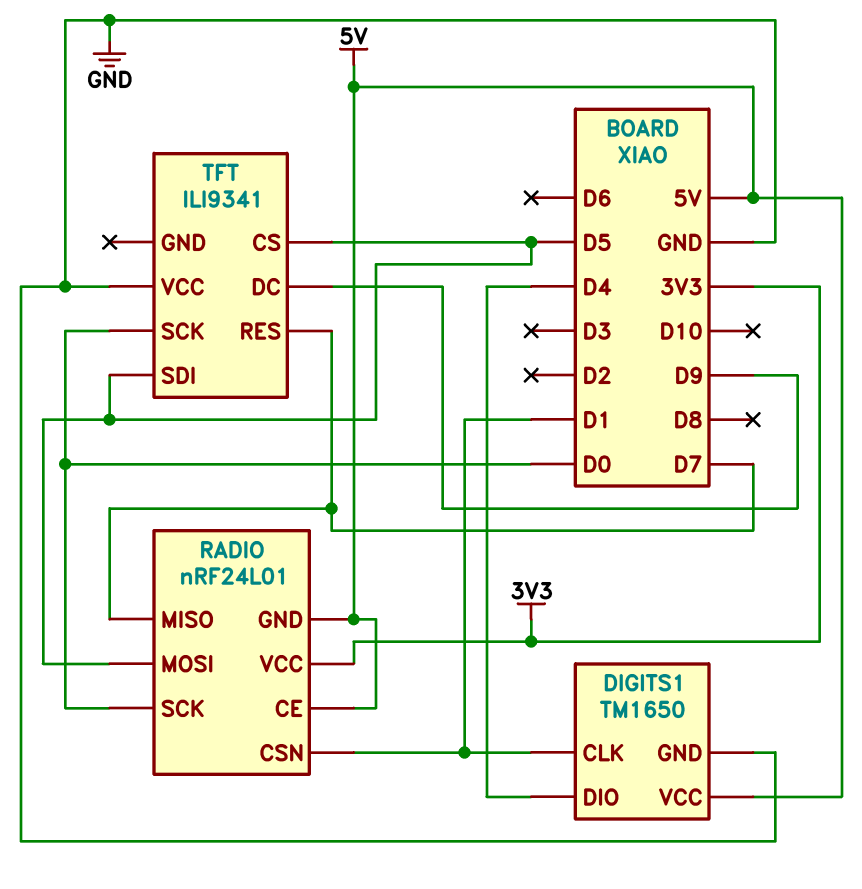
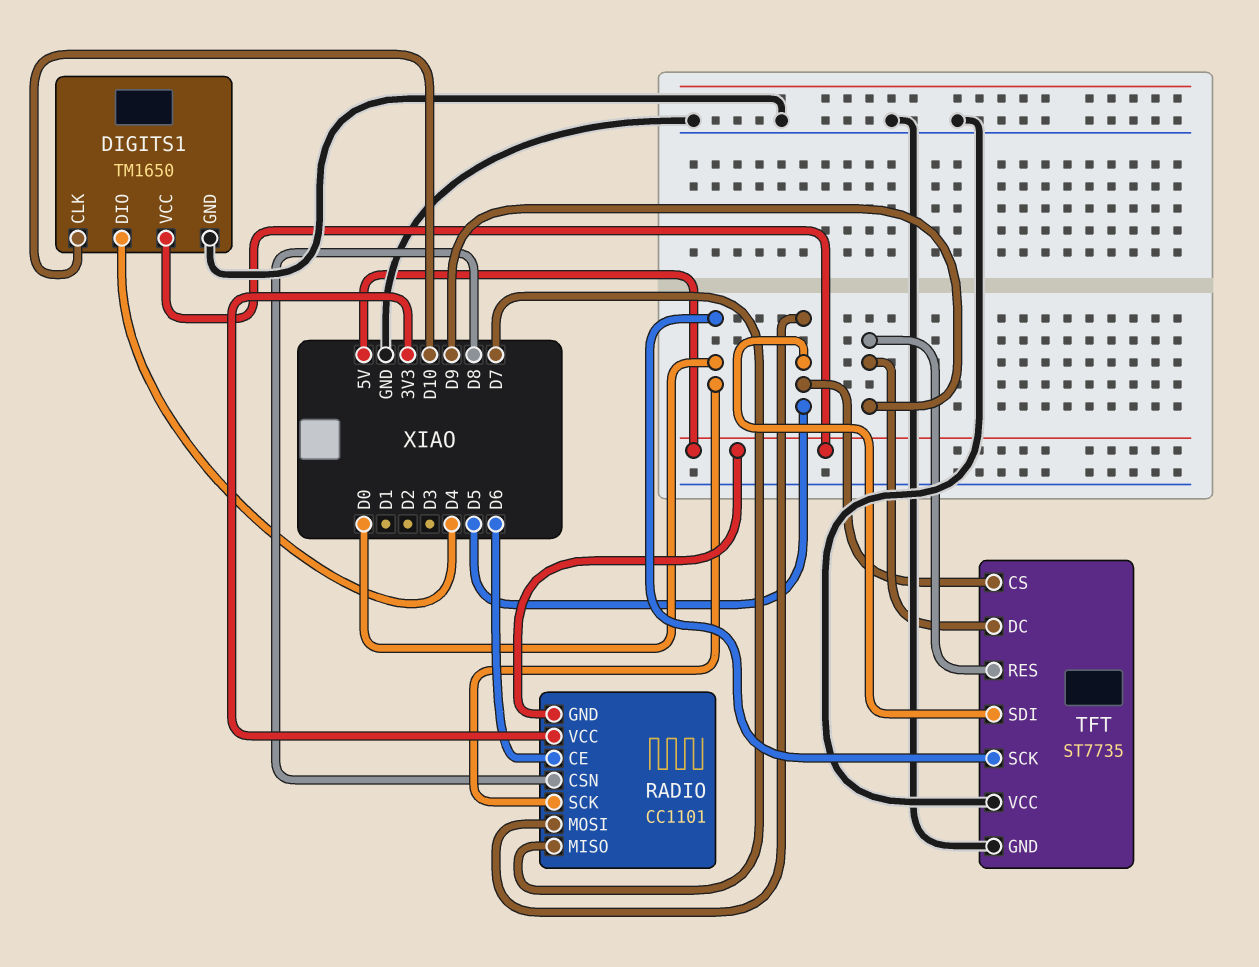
DIGITS1 pin CLK: D1 -> D10
RADIO: nRF24L01 -> CC1101
RADIO pin CE: 5V -> D6
RADIO pin CSN: D1 -> D8
TFT: ILI9341 -> ST7735
TFT pin GND: none -> GND
TFT pin RES: D7 -> D9

